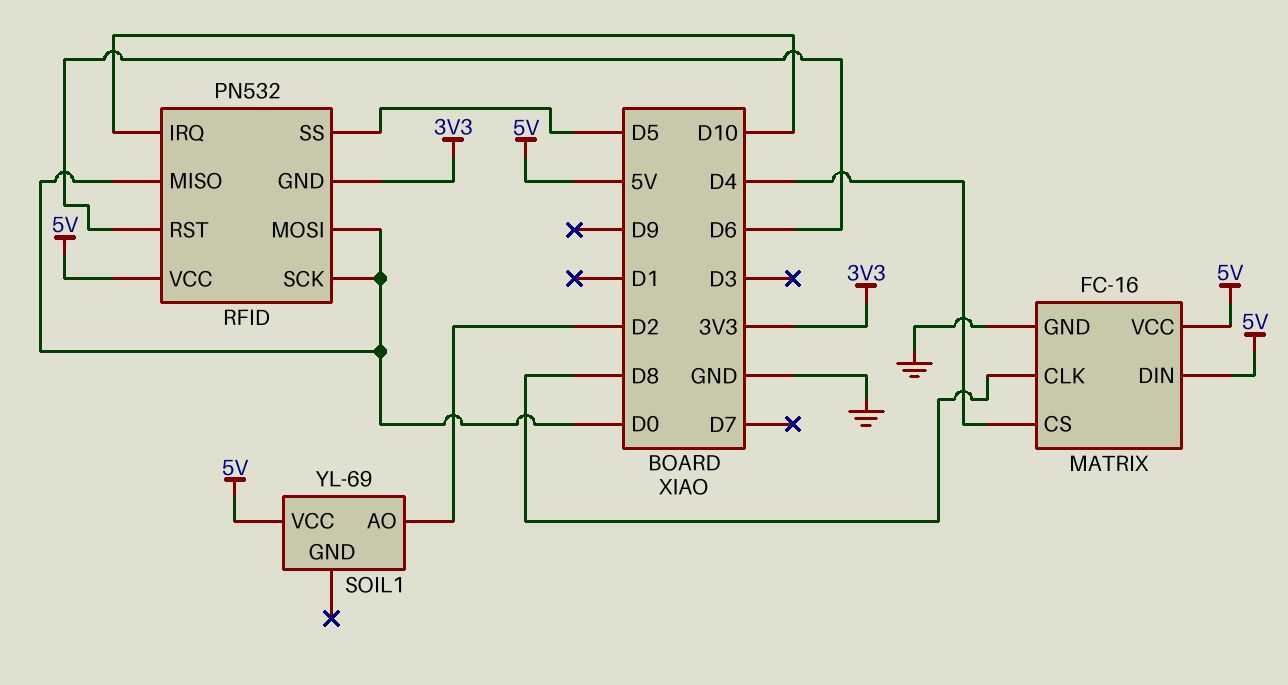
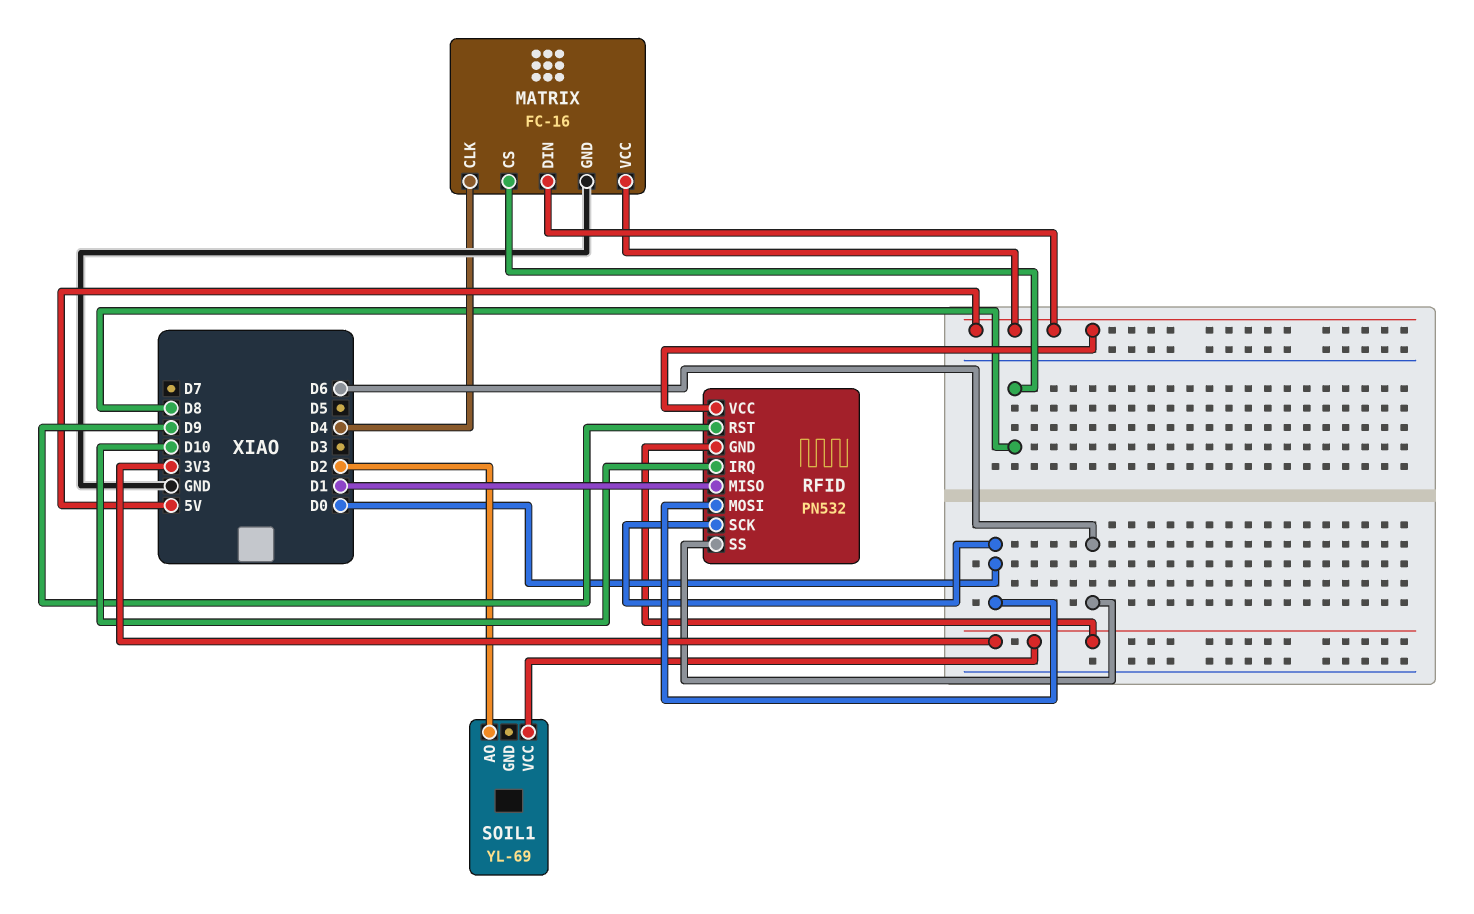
MATRIX pin CLK: D8 -> D4
MATRIX pin CS: D4 -> D8
RFID pin MISO: D0 -> D1
RFID pin RST: D6 -> D9
RFID pin SS: D5 -> D6
SOIL1 pin VCC: 5V -> 3V3

